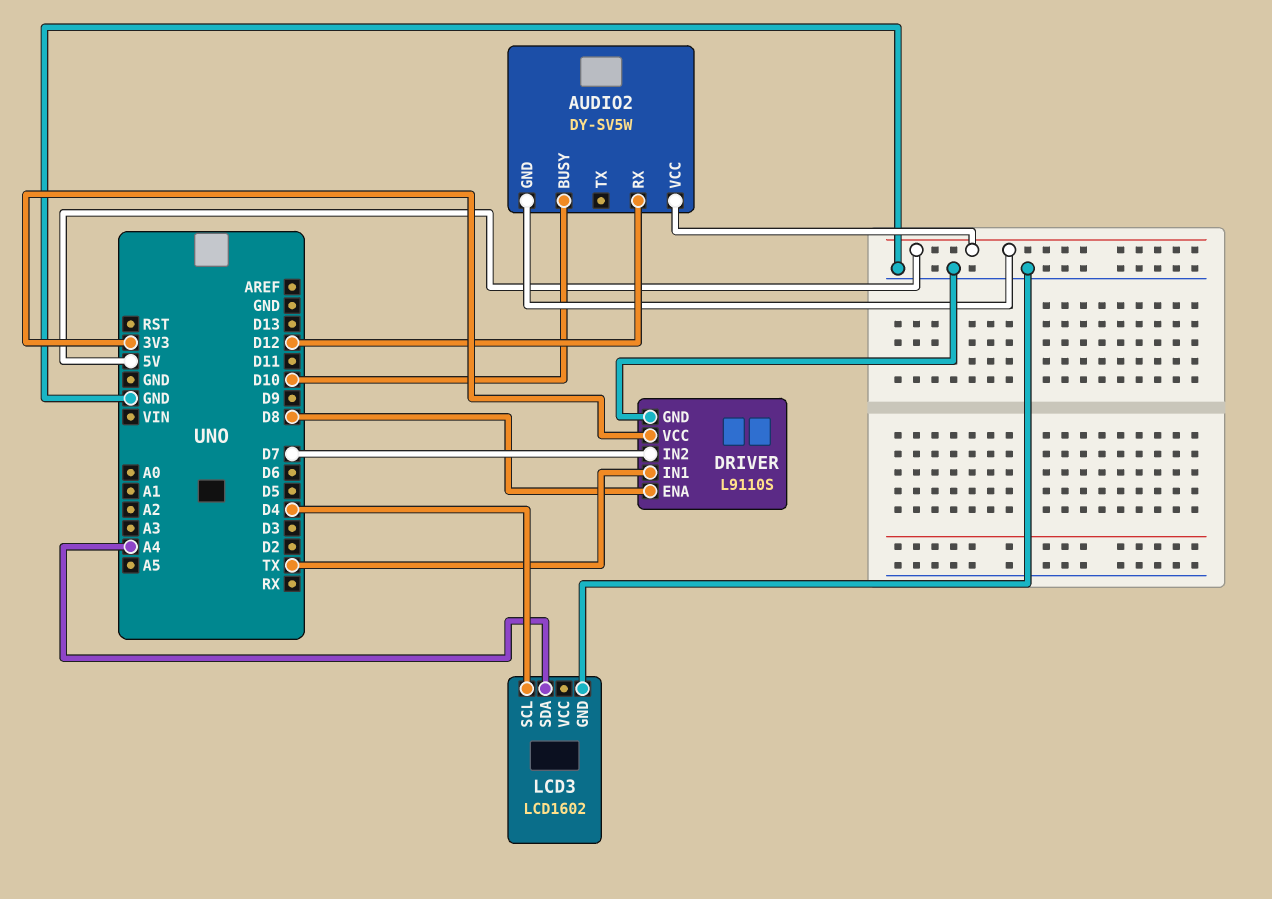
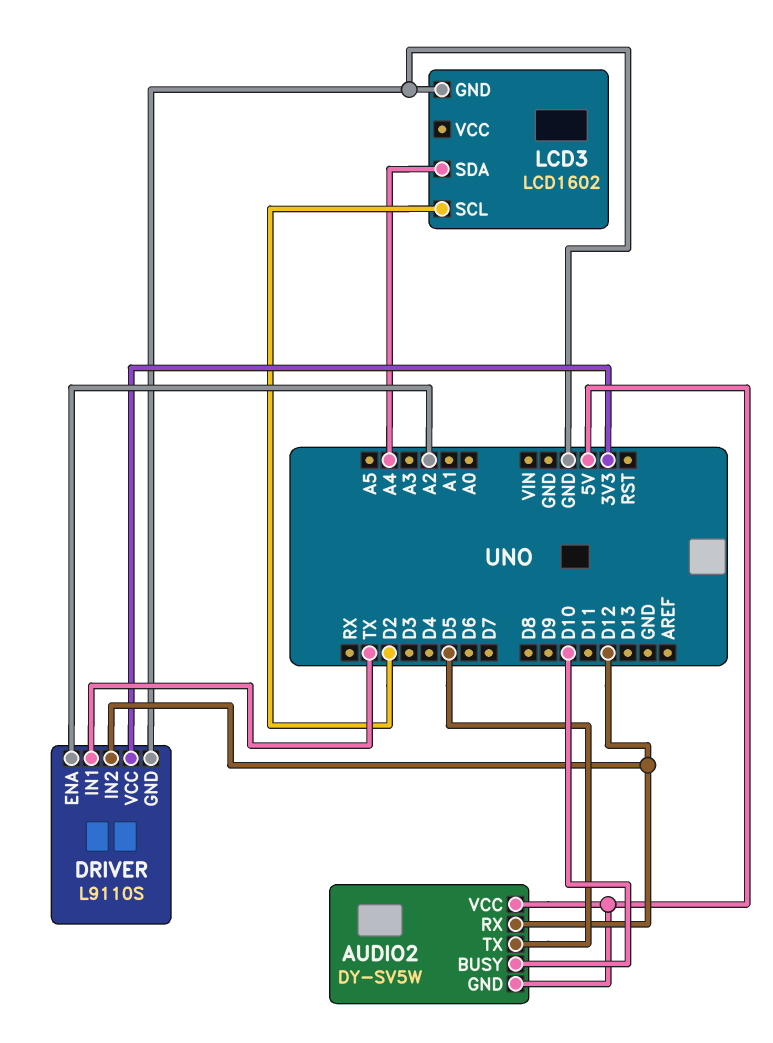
AUDIO2 pin TX: none -> D5
DRIVER pin ENA: D8 -> A2
DRIVER pin IN2: D7 -> D12
LCD3 pin SCL: D4 -> D2

